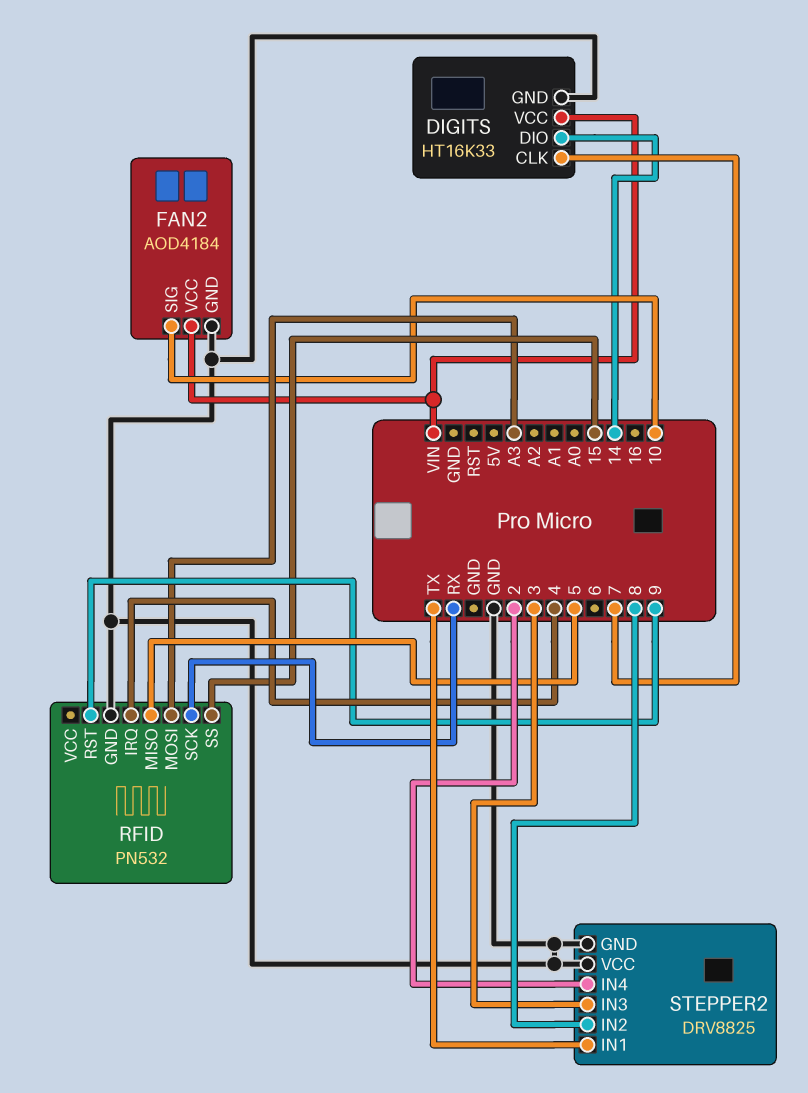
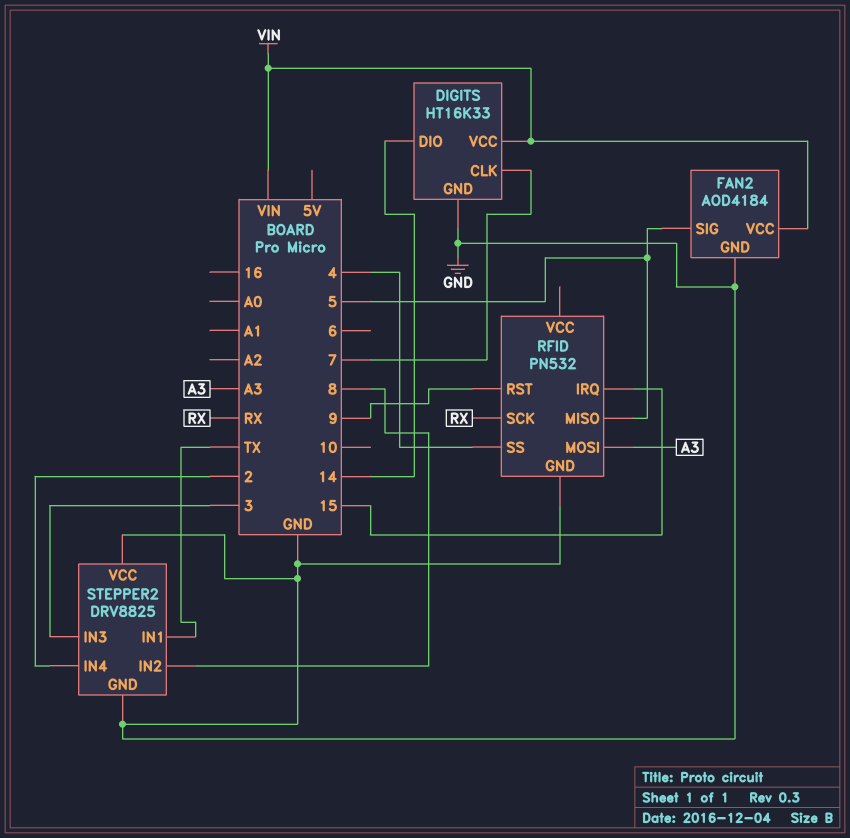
FAN2 pin SIG: 10 -> 5
RFID pin IRQ: 4 -> 15
RFID pin SS: 15 -> 4

